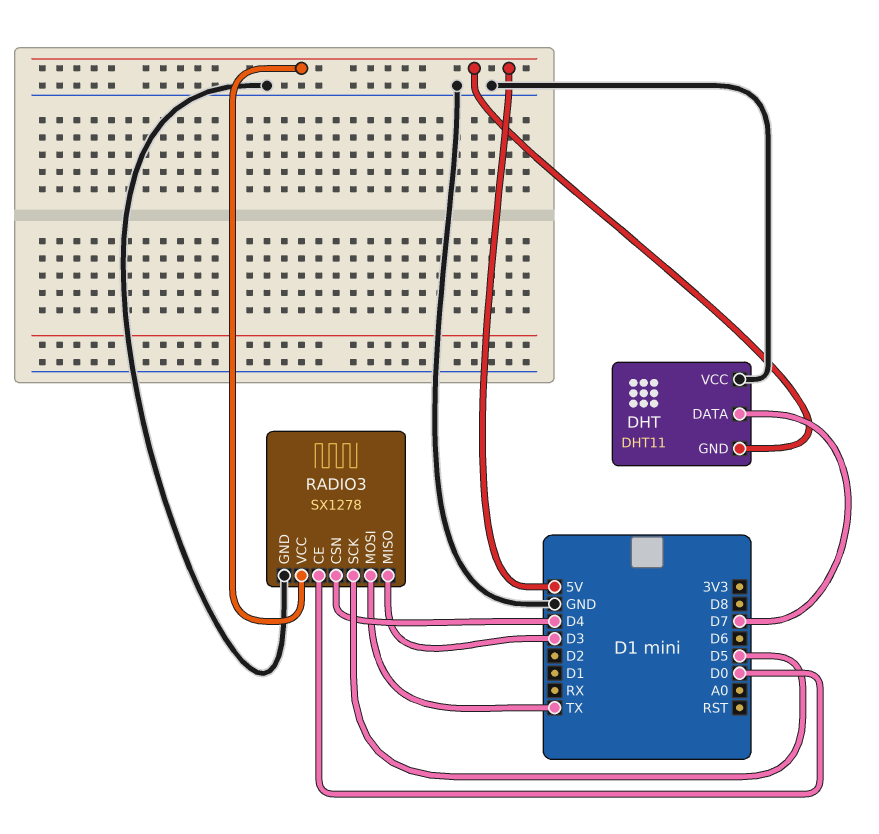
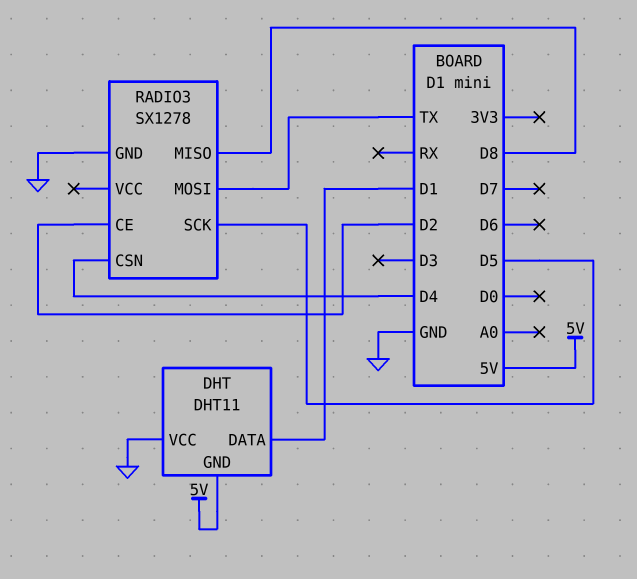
DHT pin DATA: D7 -> D1
RADIO3 pin CE: D0 -> D2
RADIO3 pin MISO: D3 -> D8
RADIO3 pin VCC: 5V -> none

